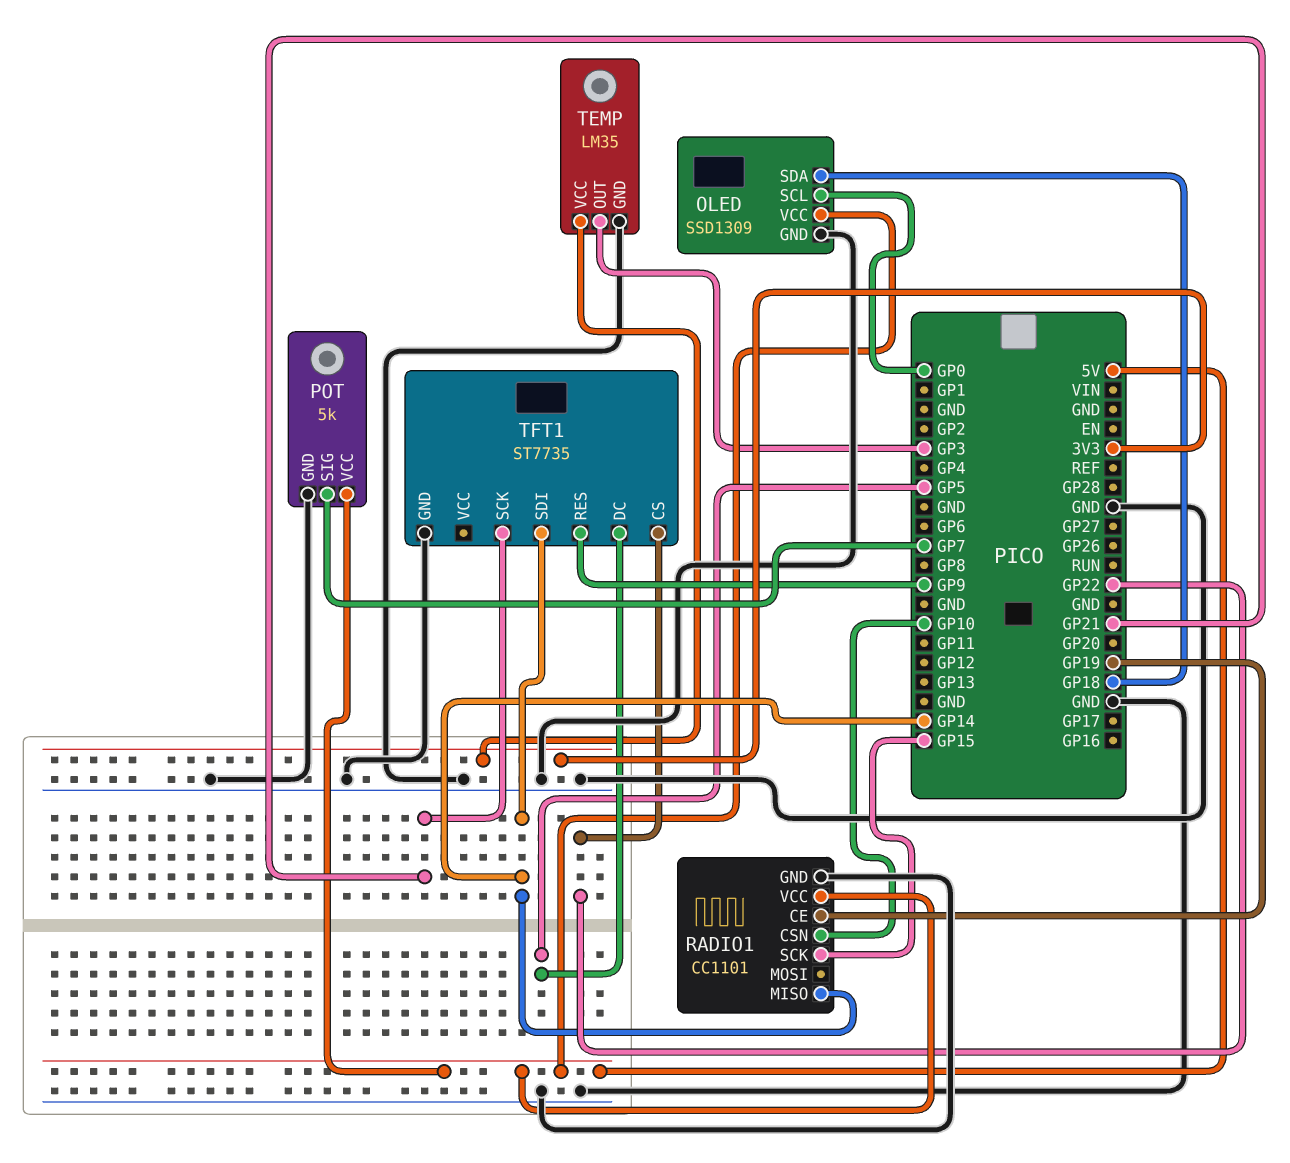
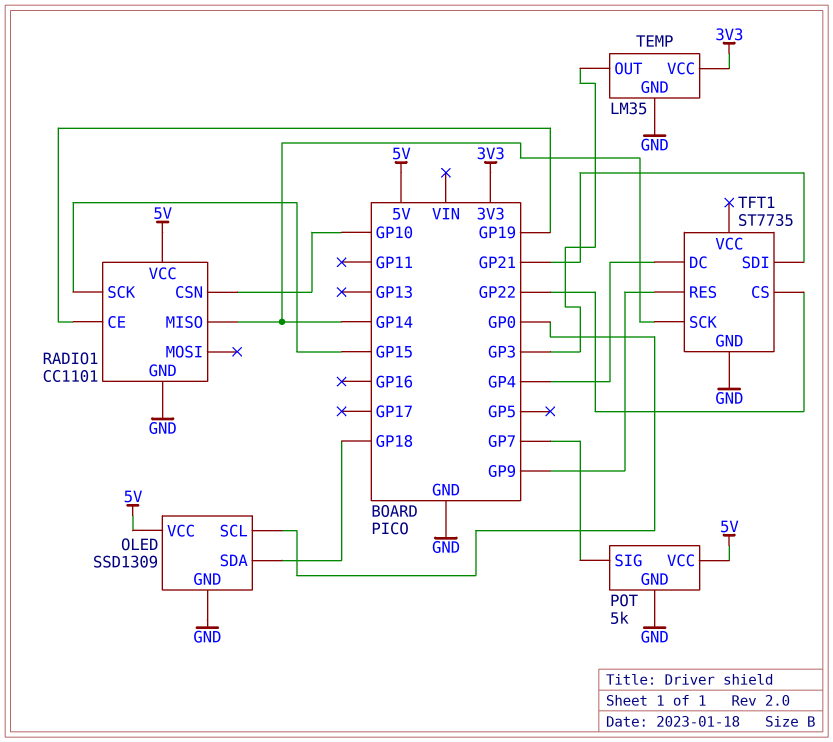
TFT1 pin DC: GP5 -> GP4
TFT1 pin SCK: GP21 -> GP14
TFT1 pin SDI: GP14 -> GP21

